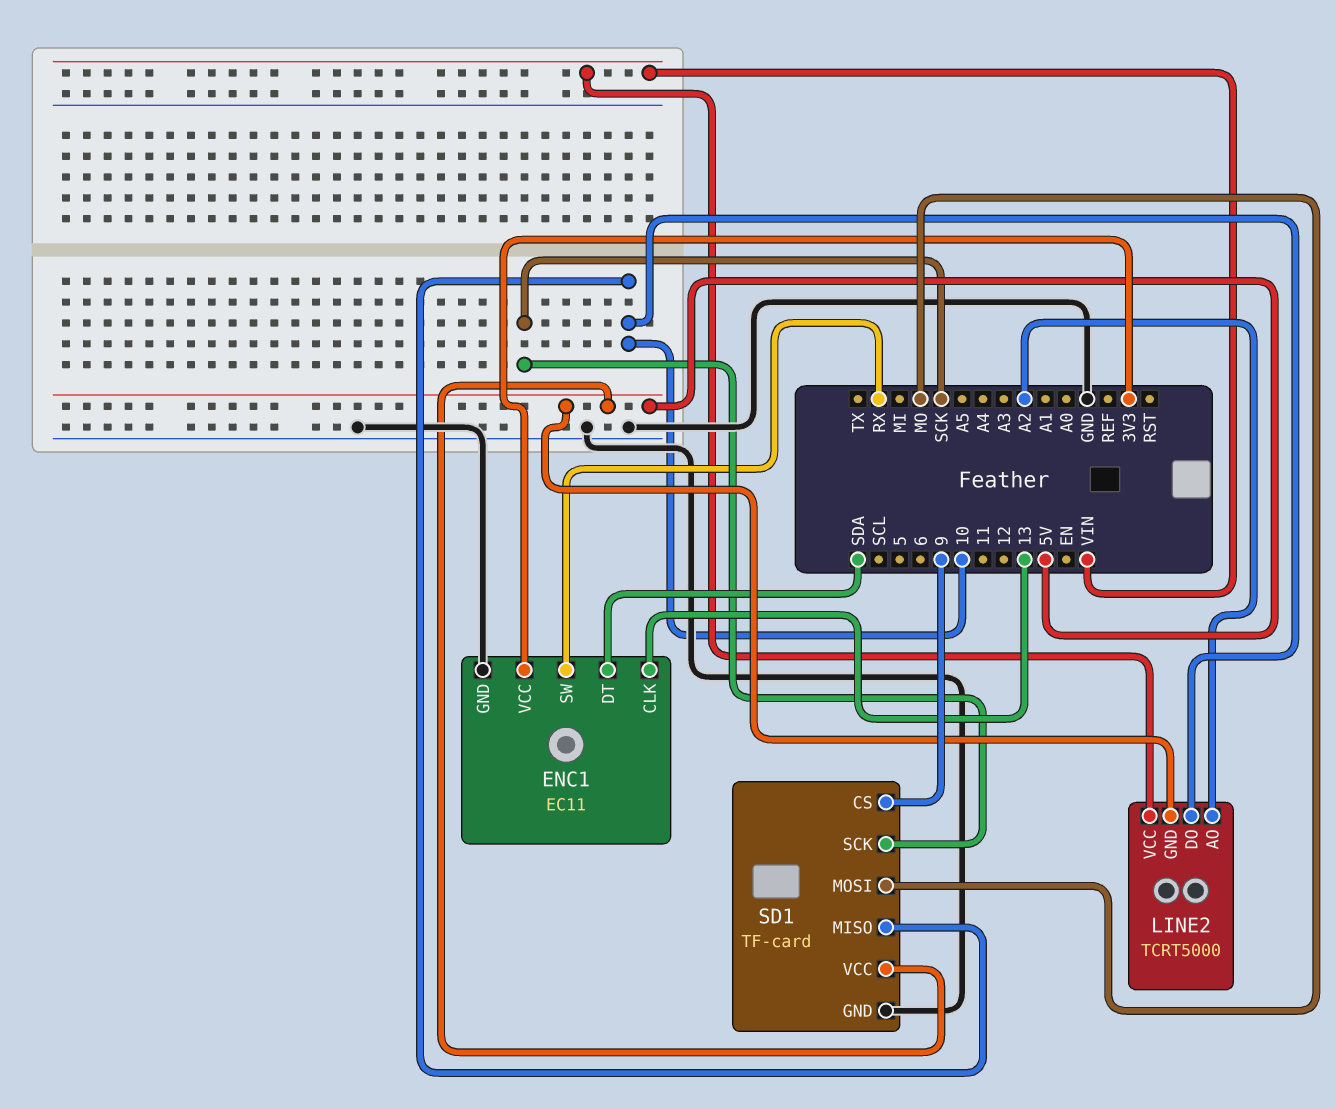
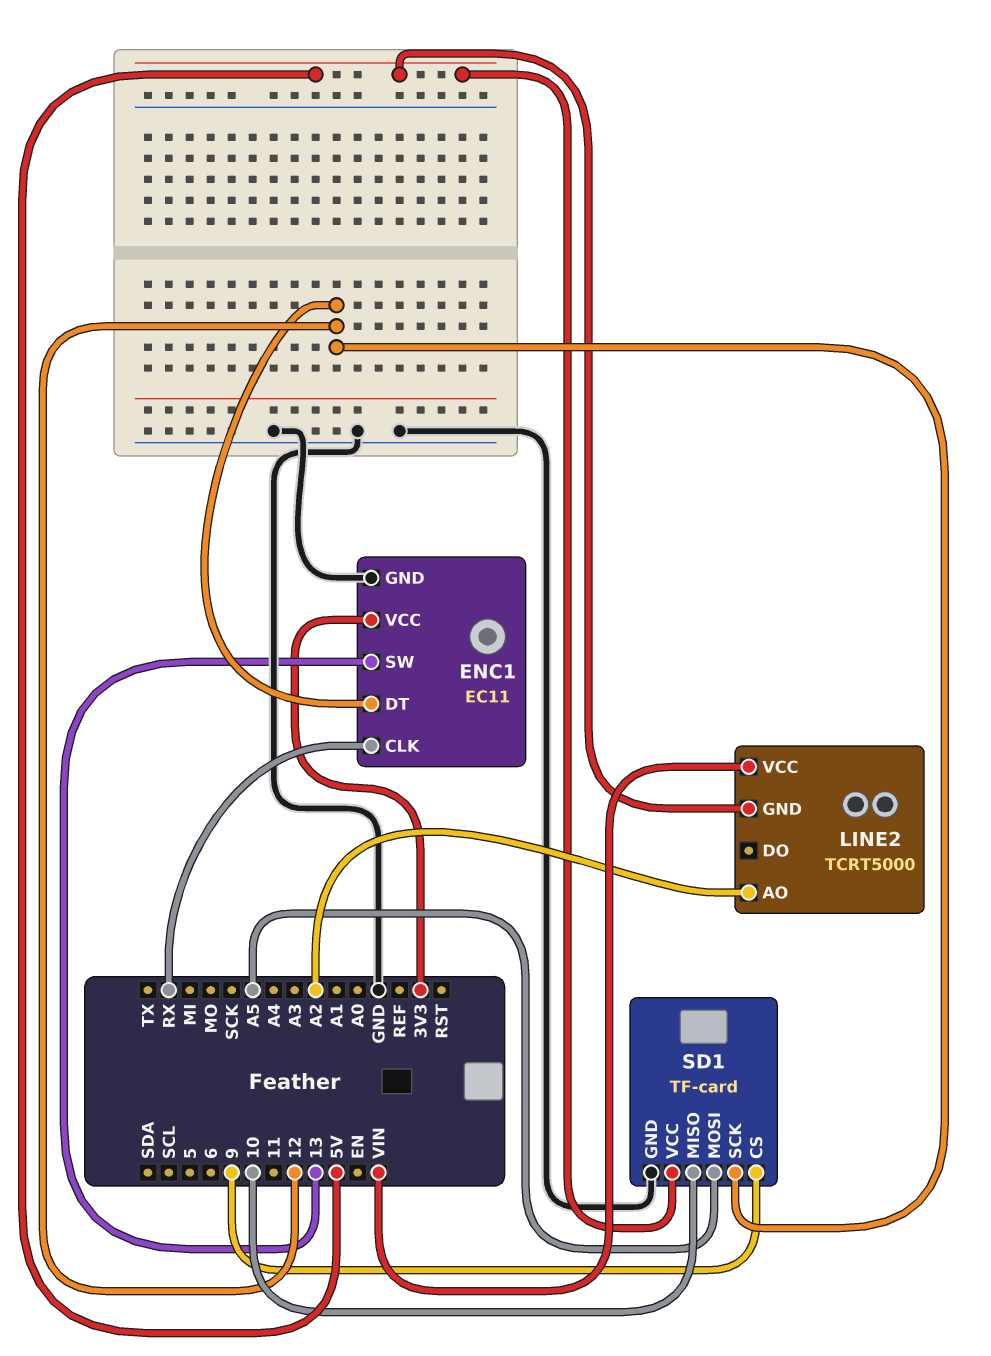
ENC1 pin CLK: 13 -> RX
ENC1 pin DT: SDA -> 12
ENC1 pin SW: RX -> 13
LINE2 pin DO: 10 -> none
SD1 pin MOSI: MO -> A5
SD1 pin SCK: SCK -> 12

